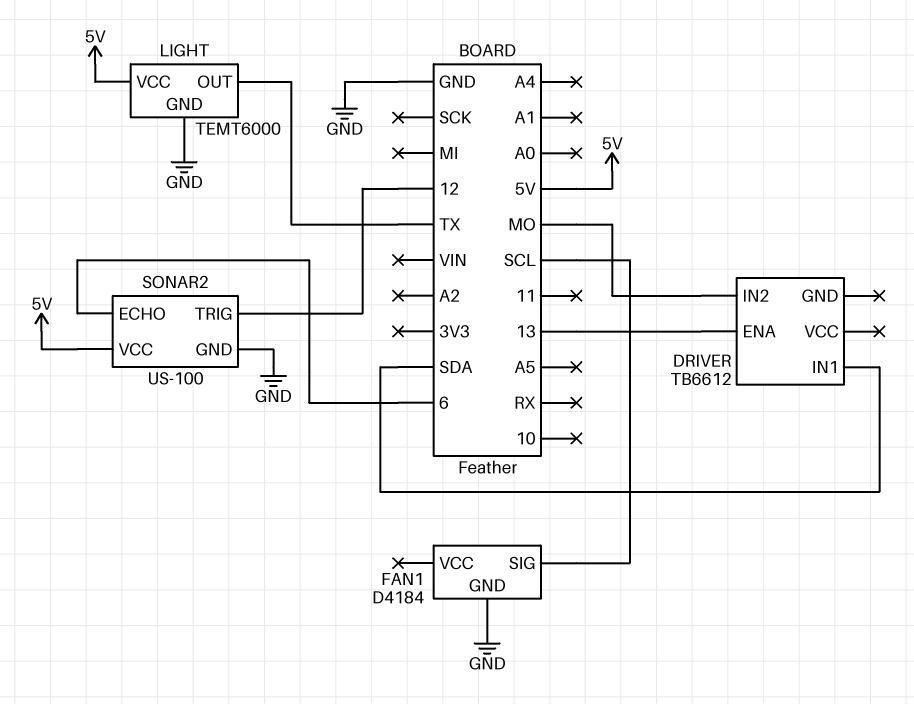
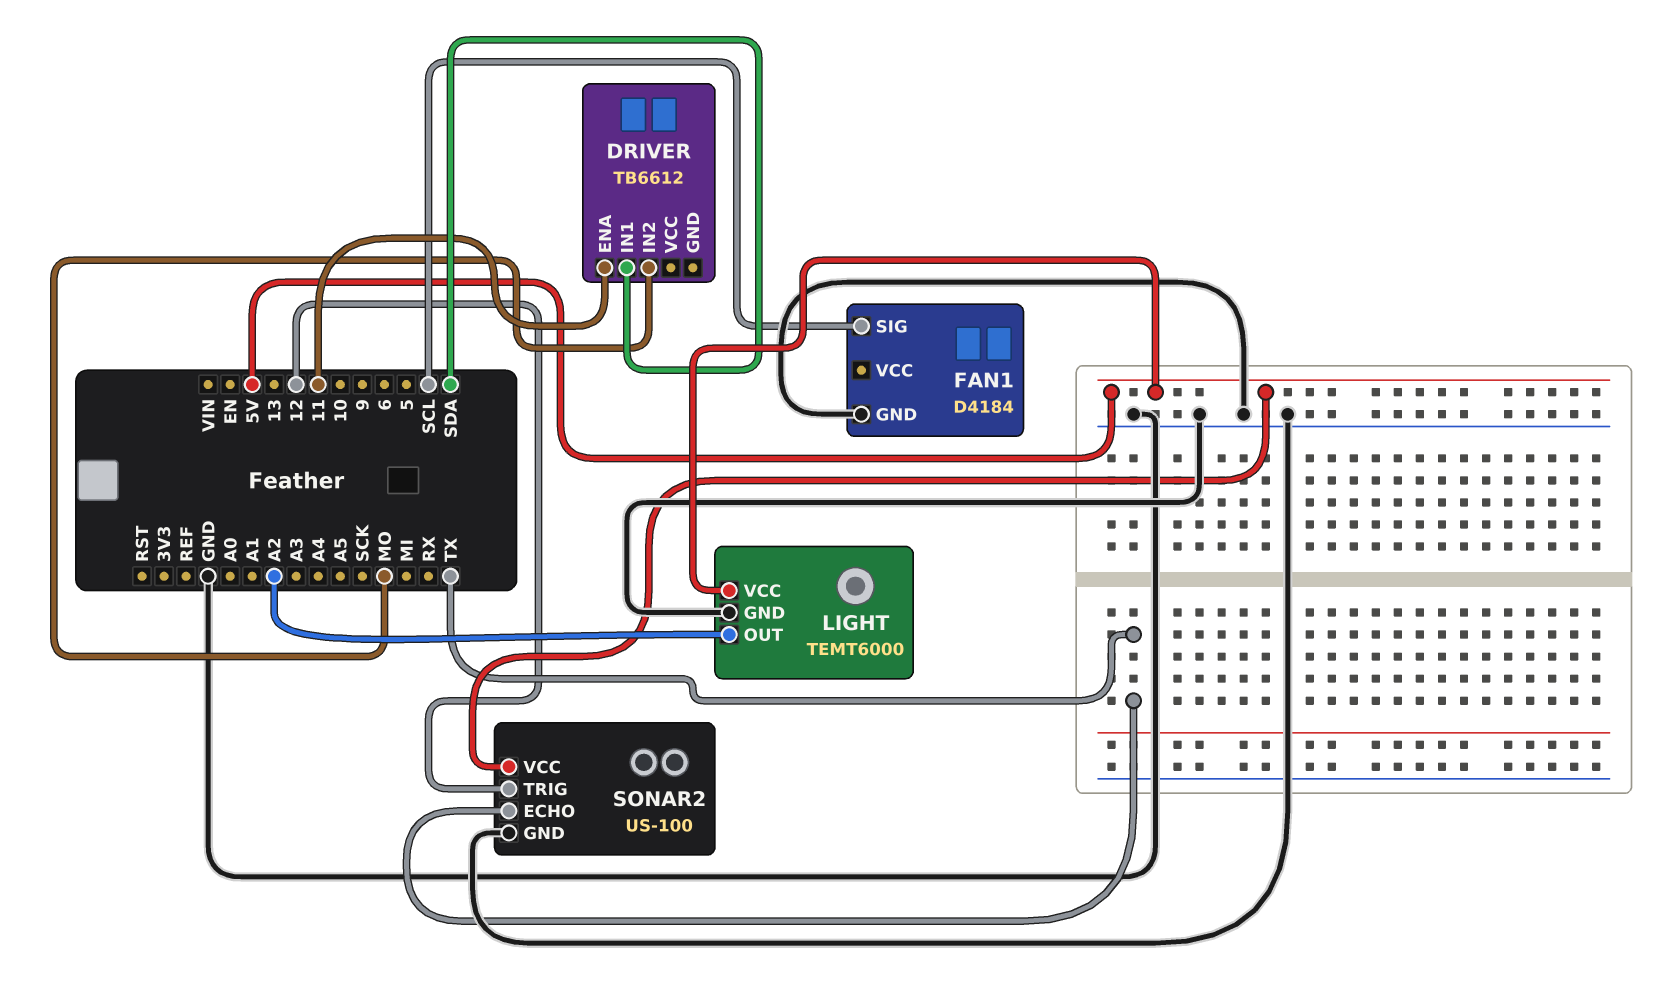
DRIVER pin ENA: 13 -> 11
LIGHT pin OUT: TX -> A2
SONAR2 pin ECHO: 6 -> TX

